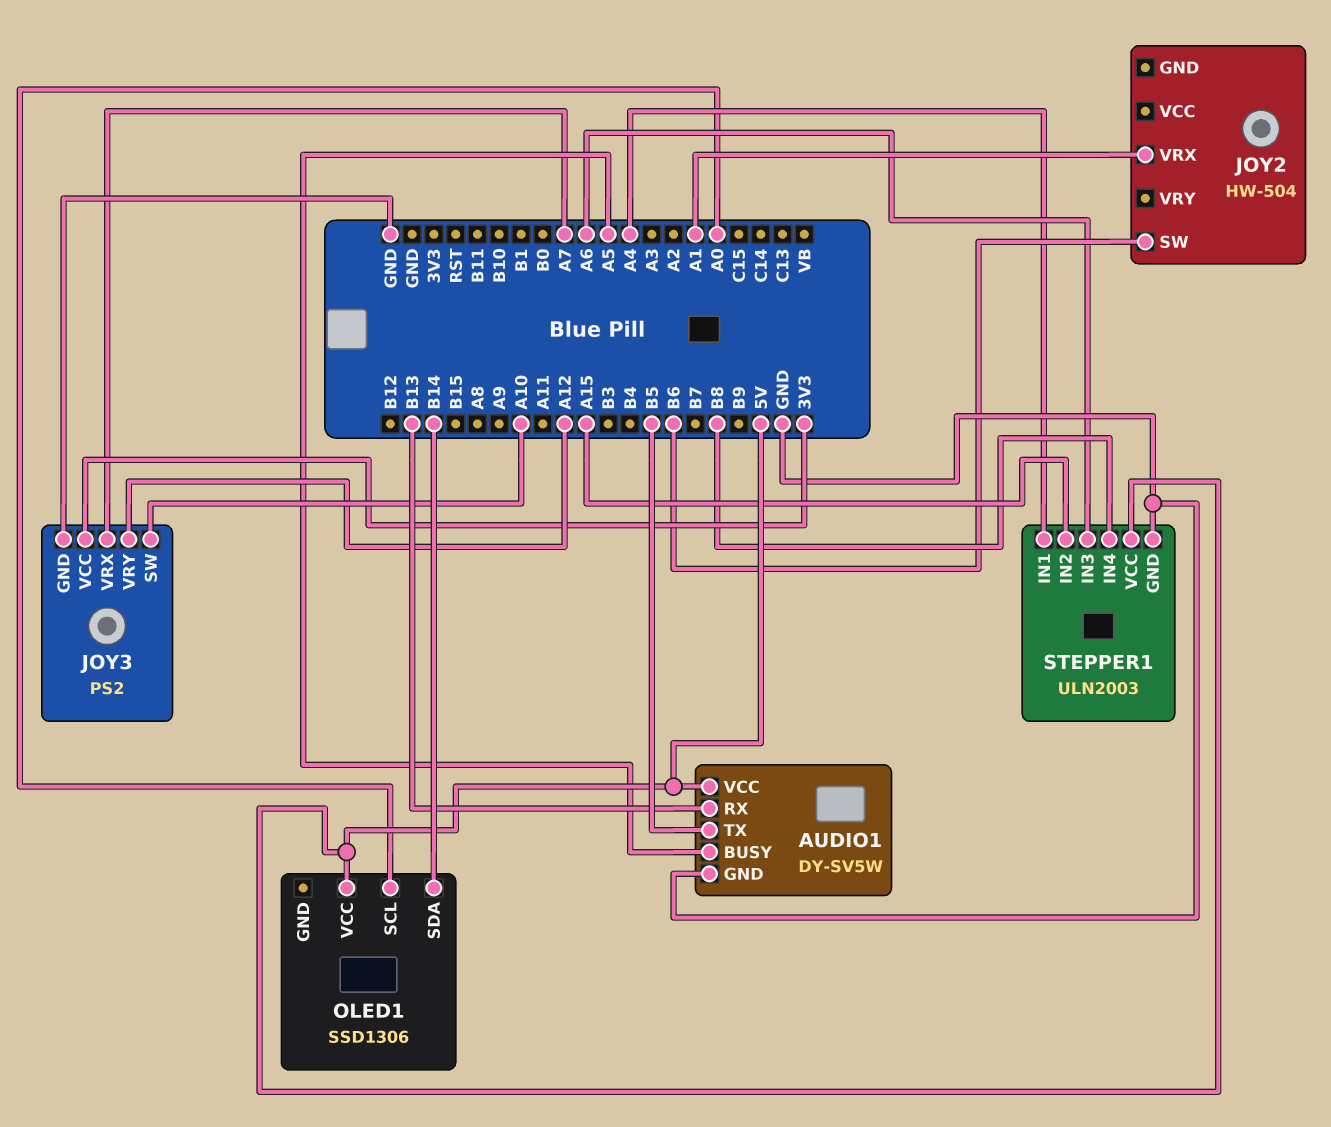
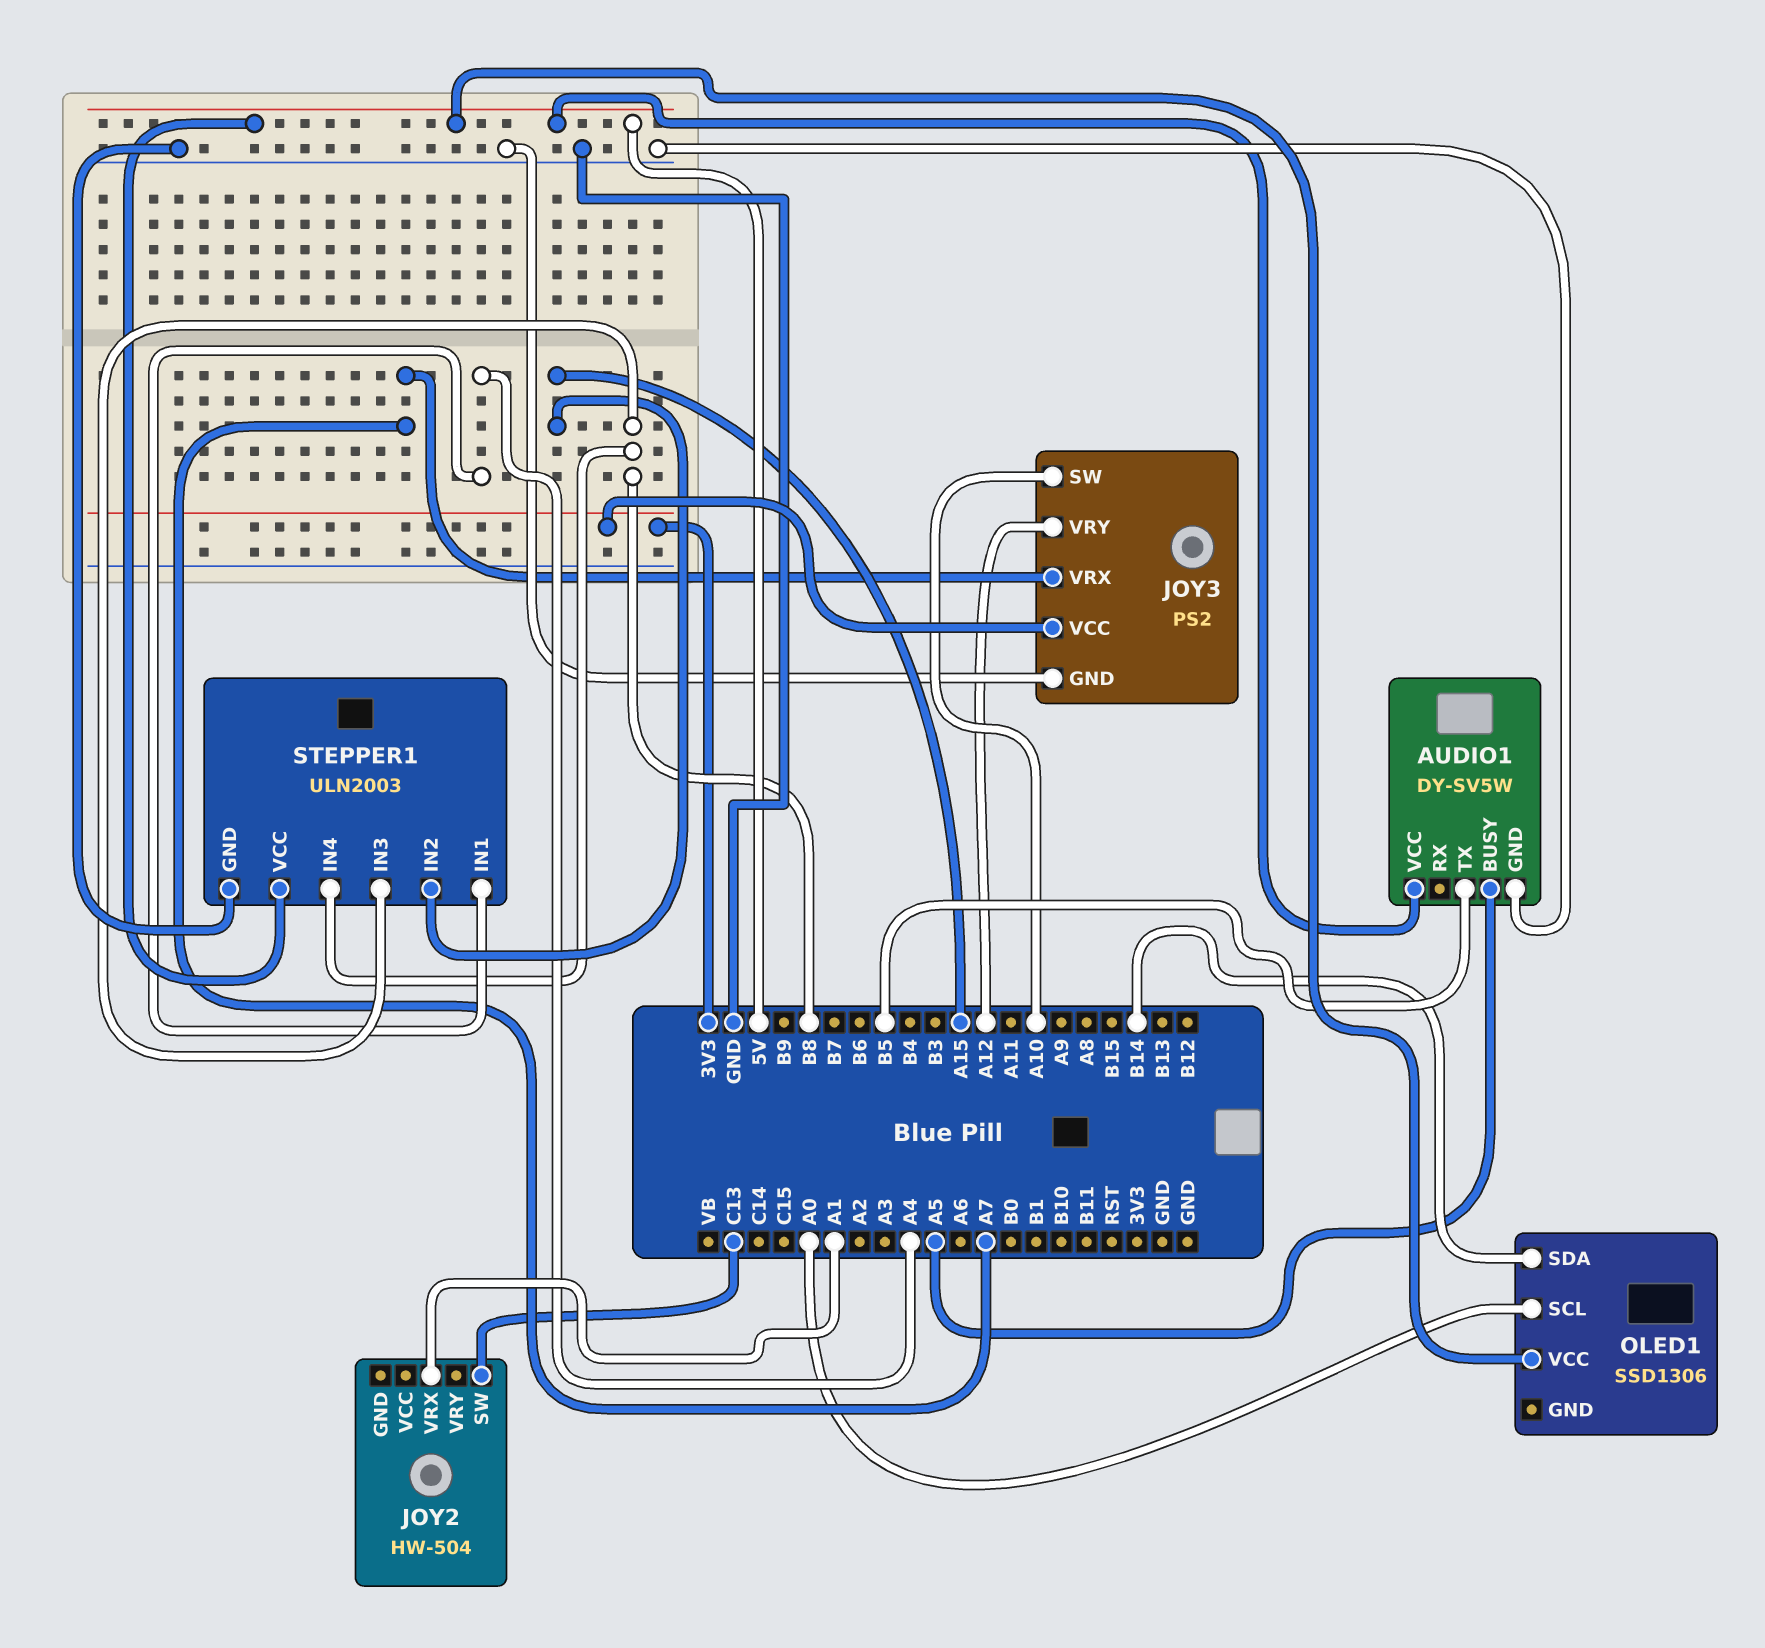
AUDIO1 pin RX: B13 -> none
JOY2 pin SW: B6 -> C13
STEPPER1 pin IN3: A6 -> B8

